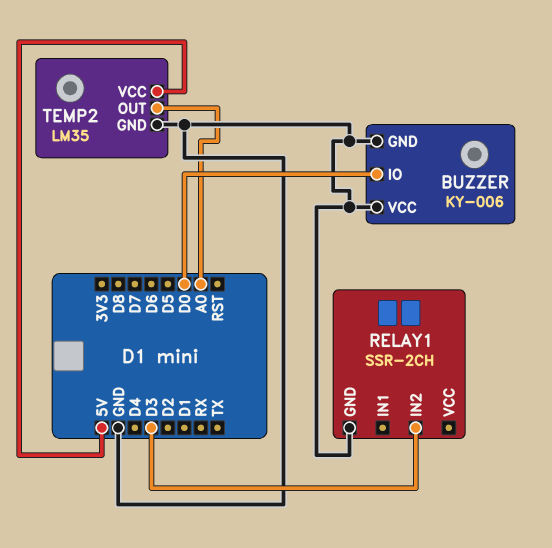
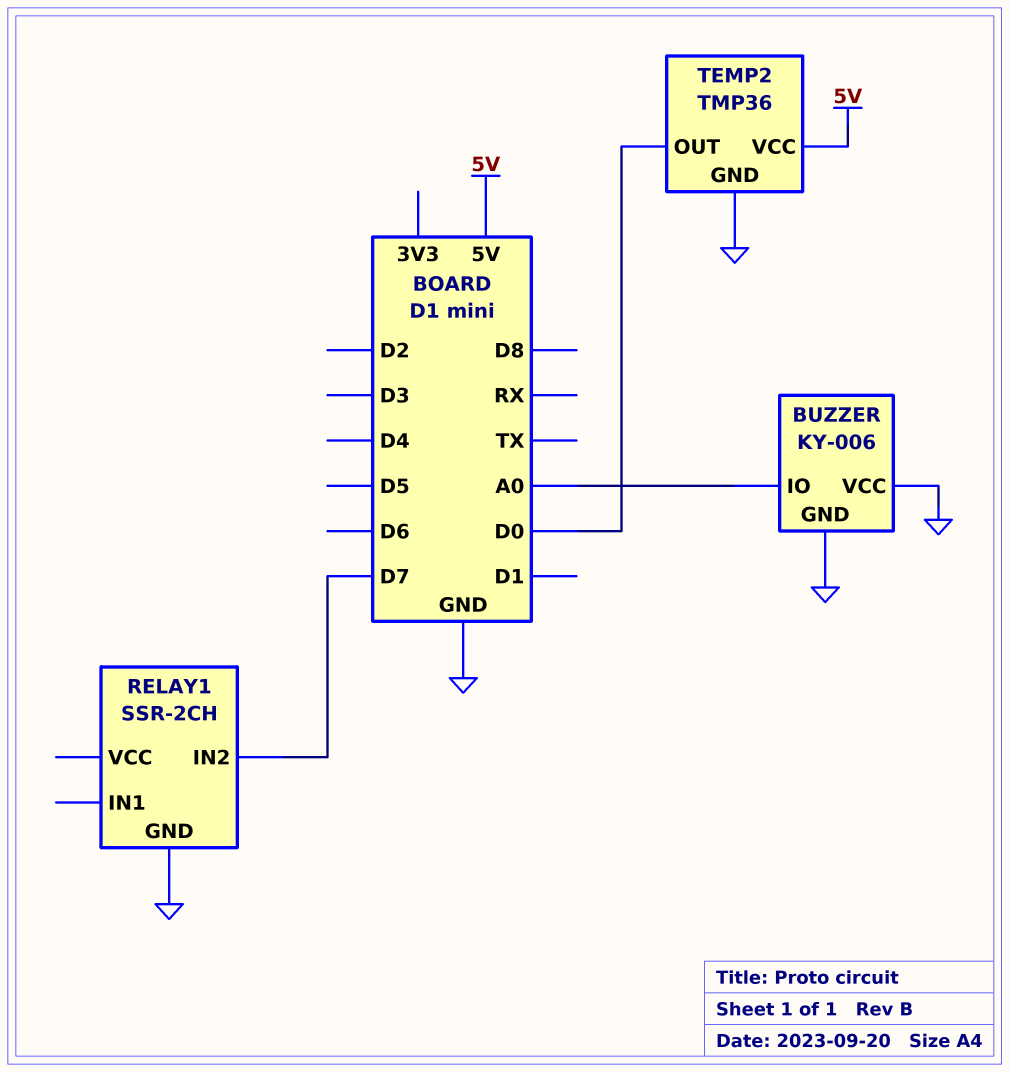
BUZZER pin IO: D0 -> A0
RELAY1 pin IN2: D3 -> D7
TEMP2: LM35 -> TMP36
TEMP2 pin OUT: A0 -> D0

